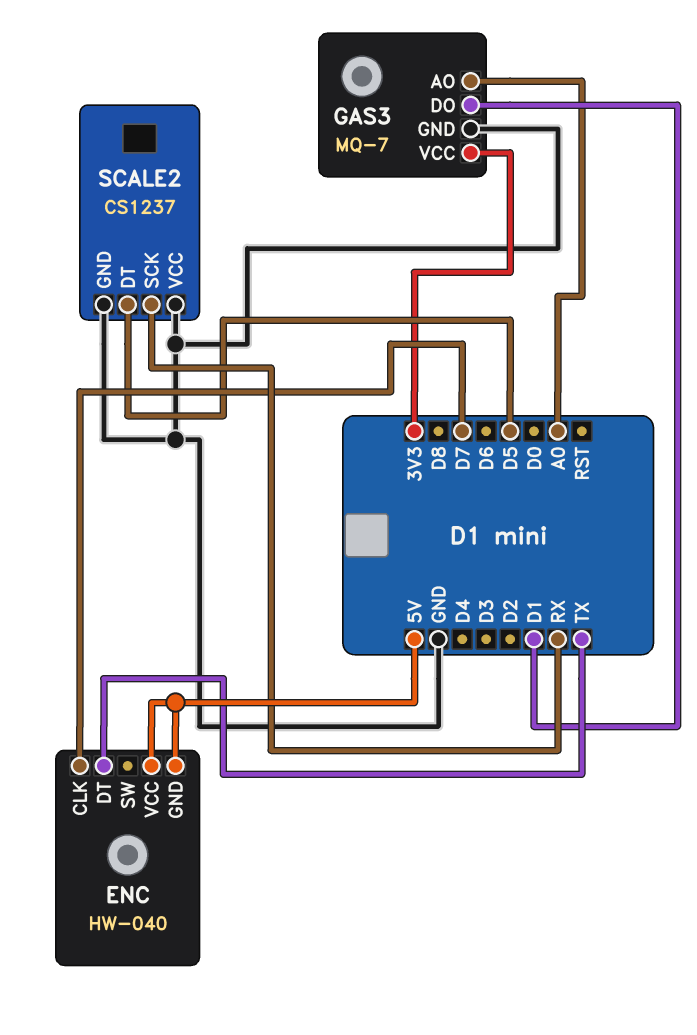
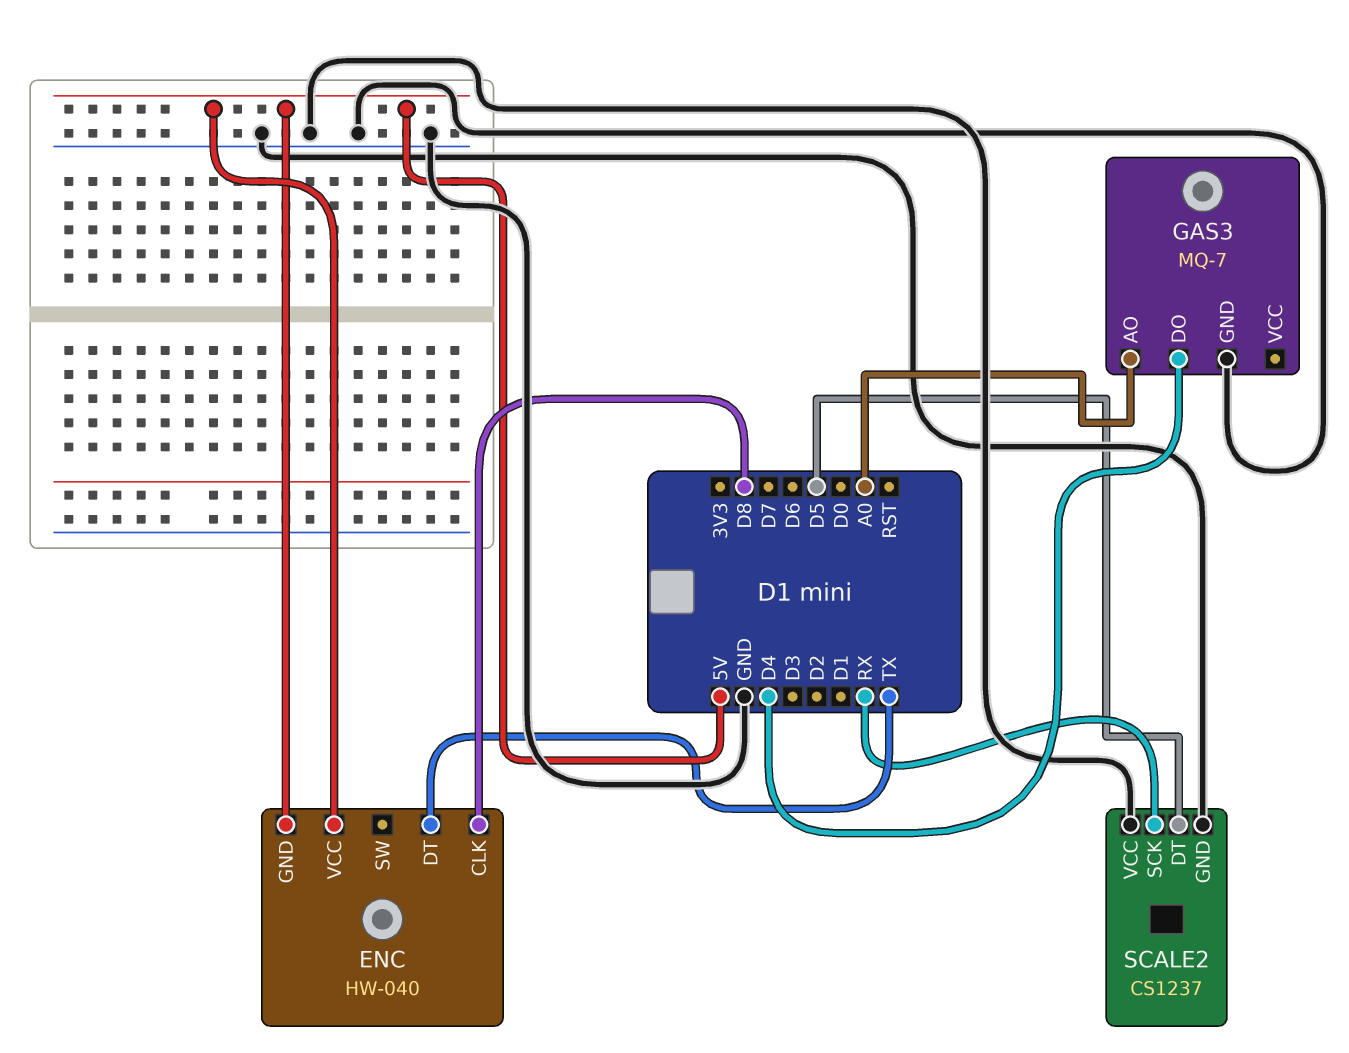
ENC pin CLK: D7 -> D8
GAS3 pin DO: D1 -> D4
GAS3 pin VCC: 3V3 -> none

